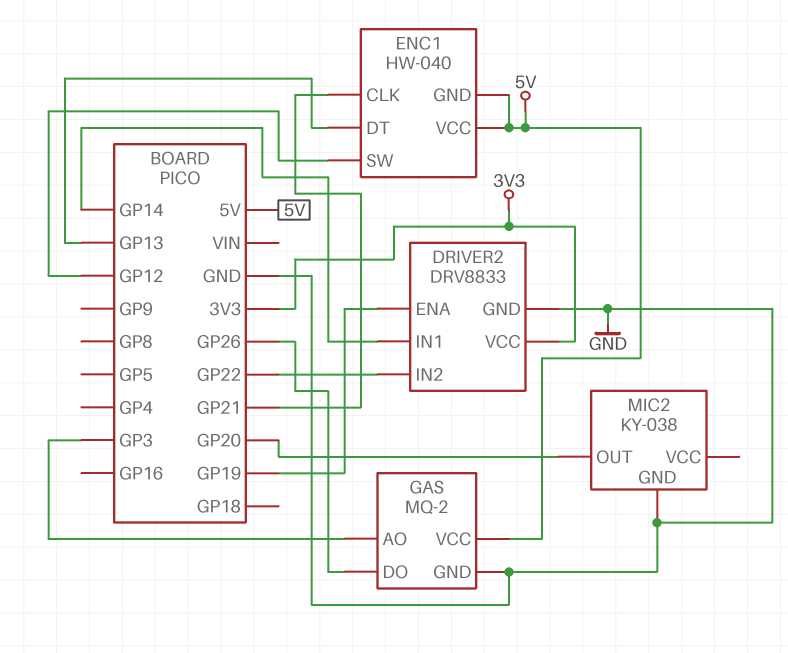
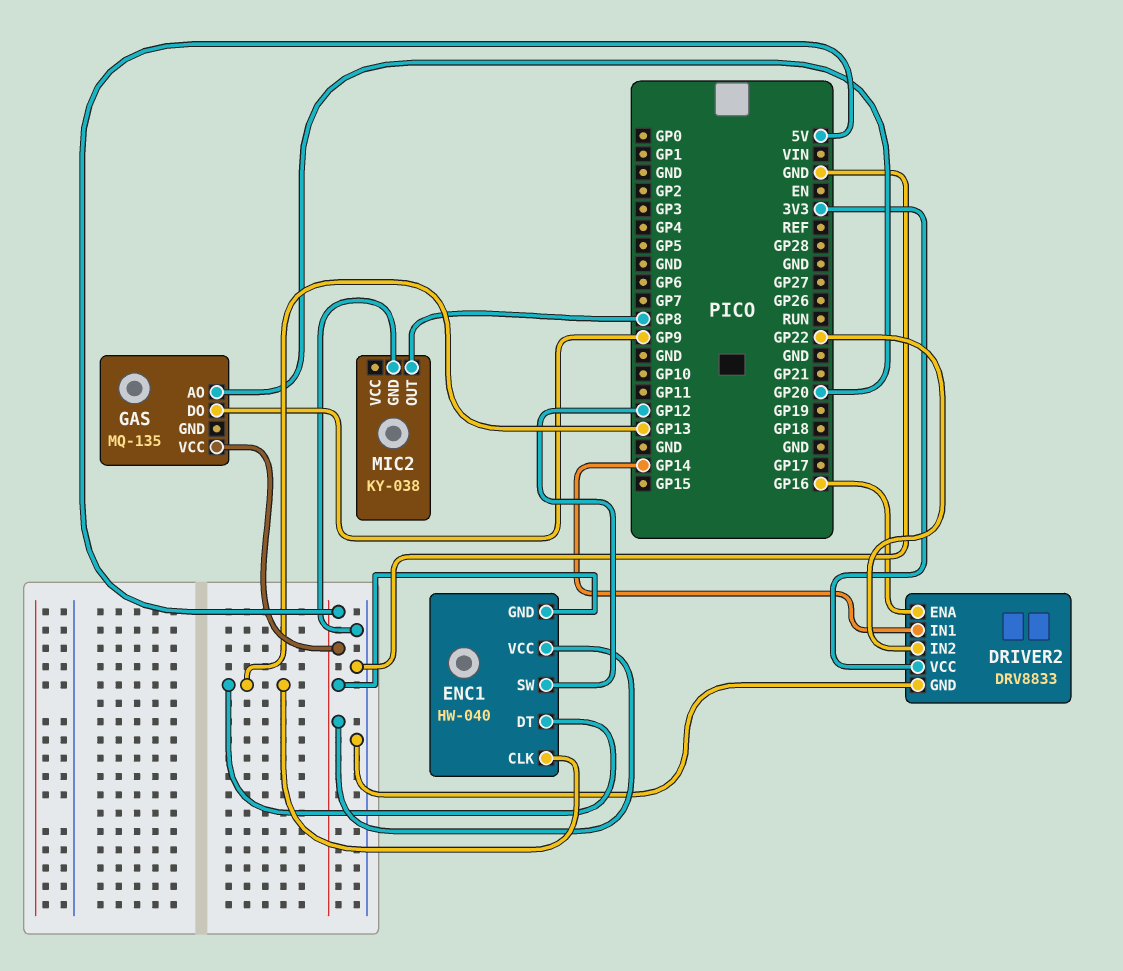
DRIVER2 pin ENA: GP19 -> GP16
ENC1 pin CLK: GP21 -> GP13
GAS: MQ-2 -> MQ-135
GAS pin AO: GP3 -> GP20
GAS pin DO: GP26 -> GP9
GAS pin GND: GND -> none
MIC2 pin OUT: GP20 -> GP8

